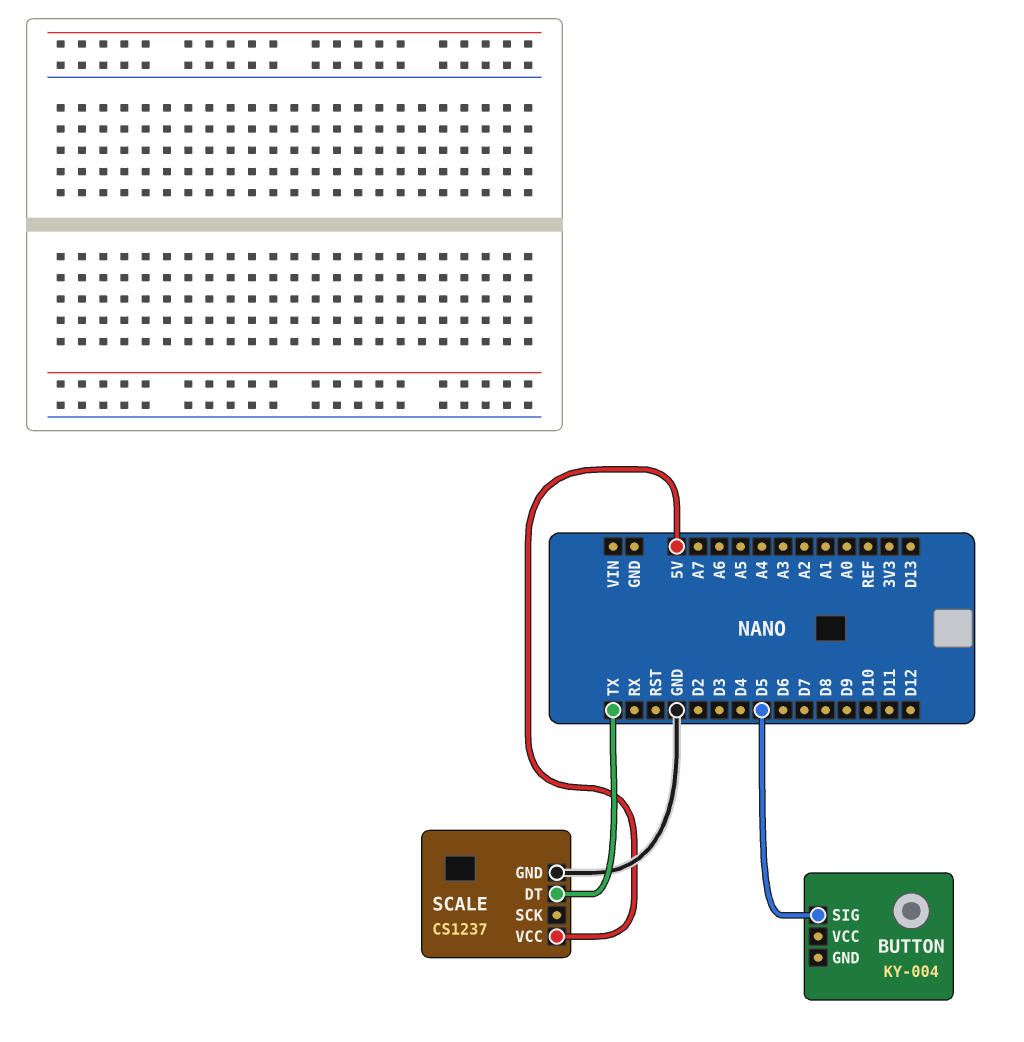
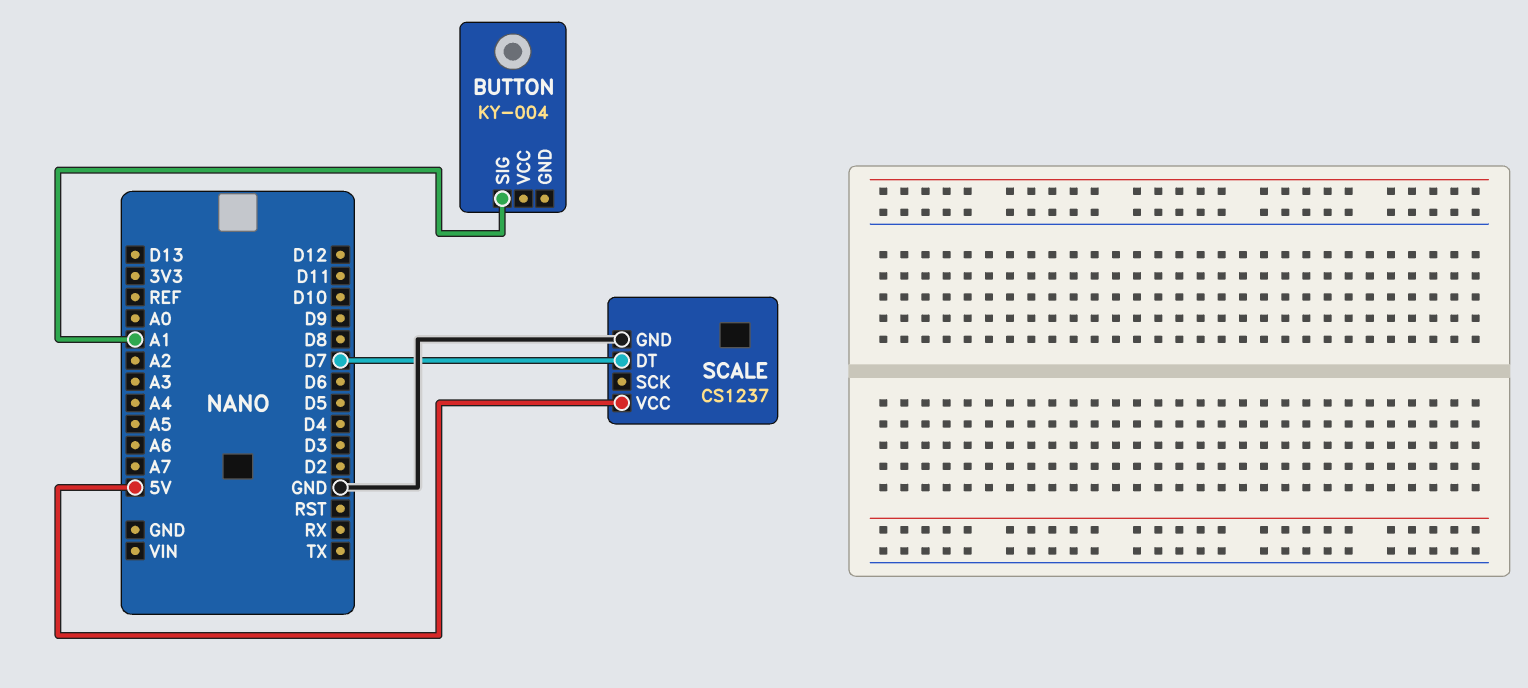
BUTTON pin SIG: D5 -> A1
SCALE pin DT: TX -> D7

